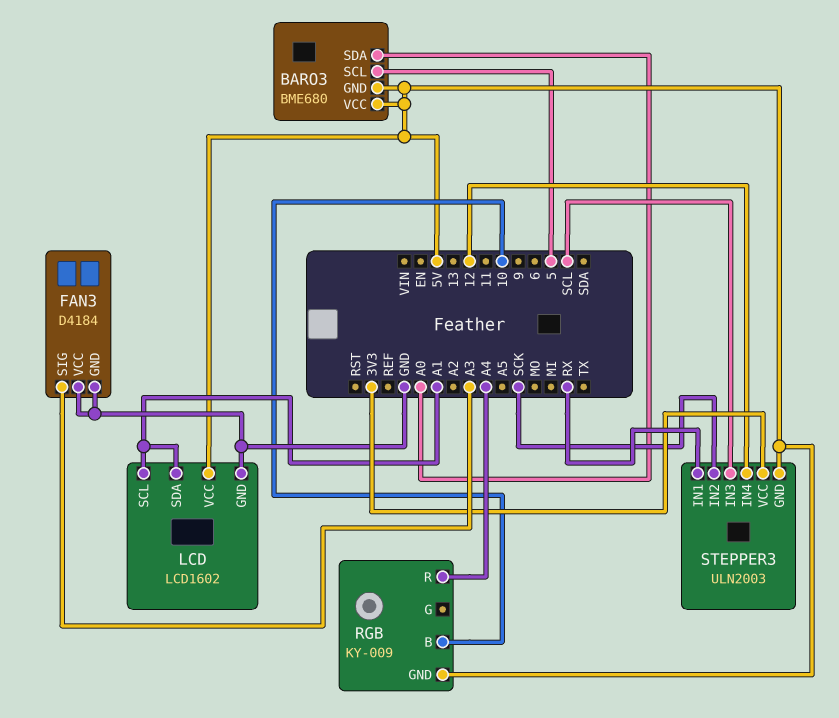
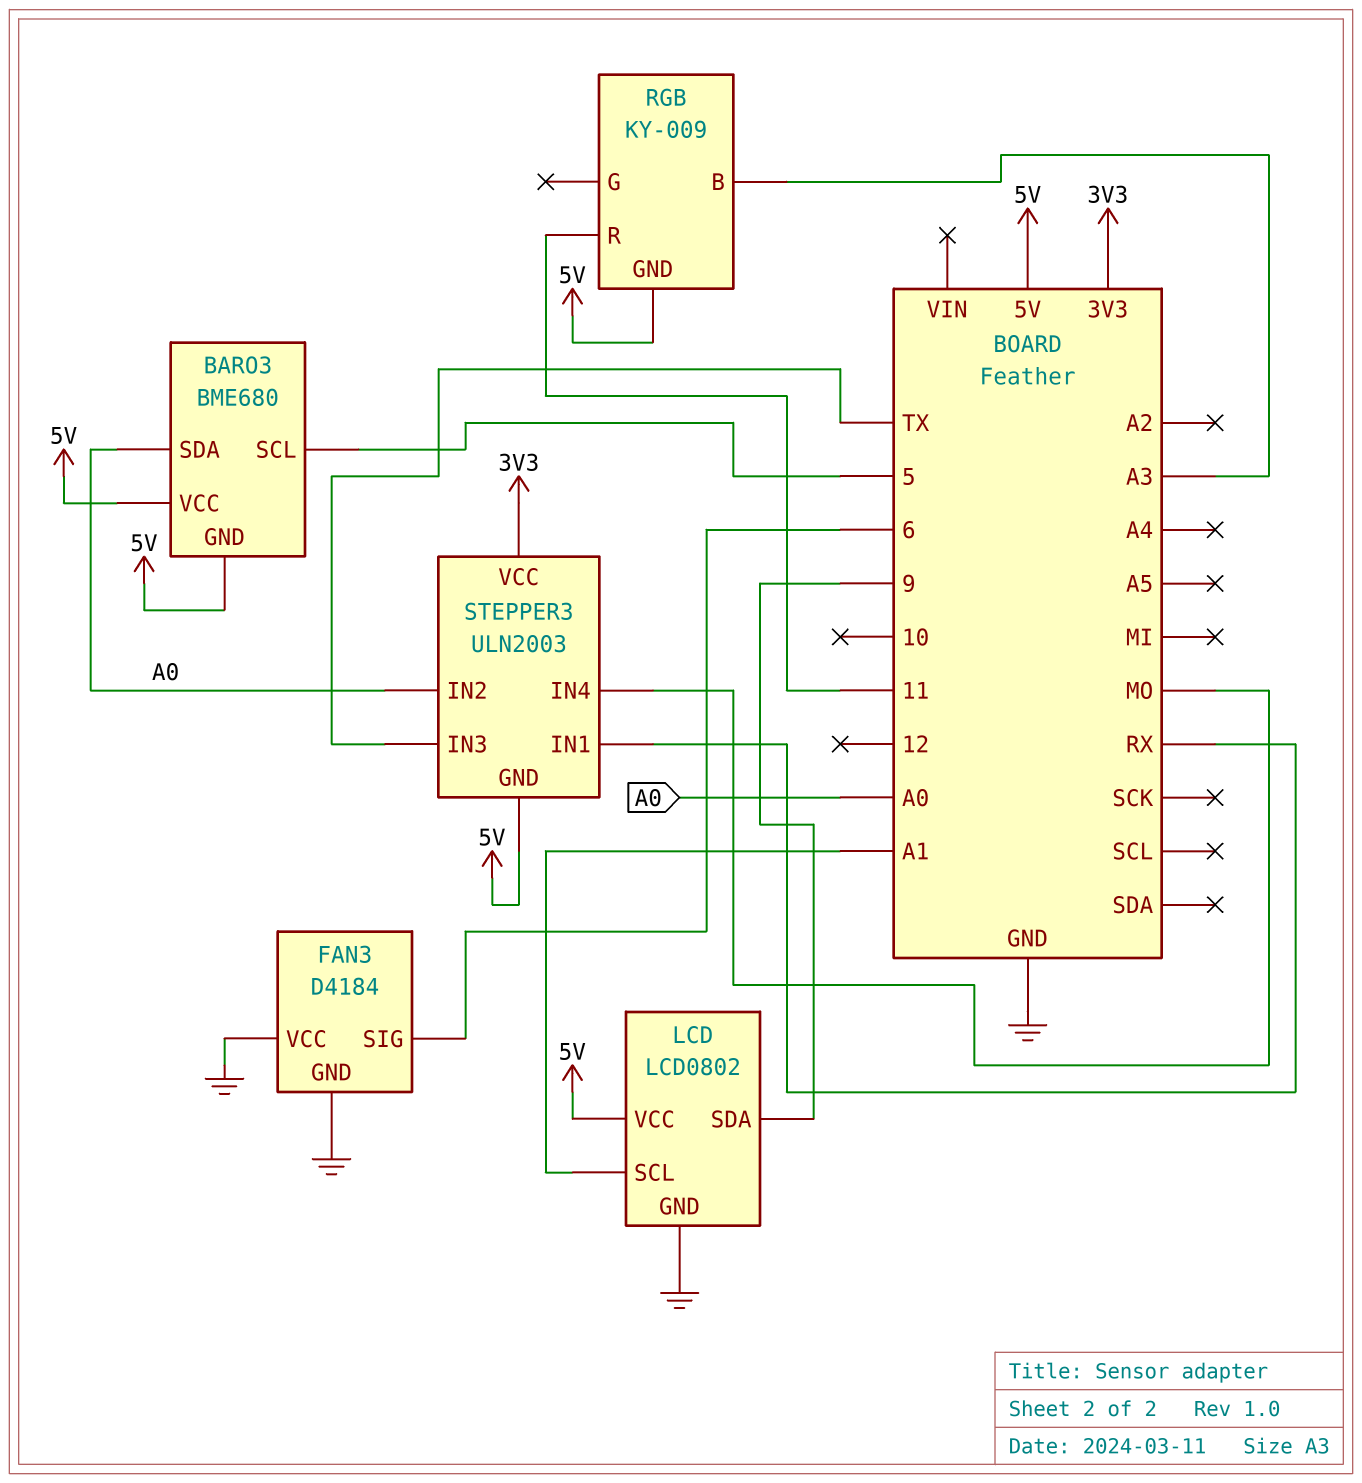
FAN3 pin SIG: A3 -> 6
LCD: LCD1602 -> LCD0802
LCD pin SDA: A1 -> 9
RGB pin B: 10 -> A3
RGB pin R: A4 -> 11
STEPPER3 pin IN2: SCK -> A0
STEPPER3 pin IN3: SCL -> TX
STEPPER3 pin IN4: 12 -> MO

